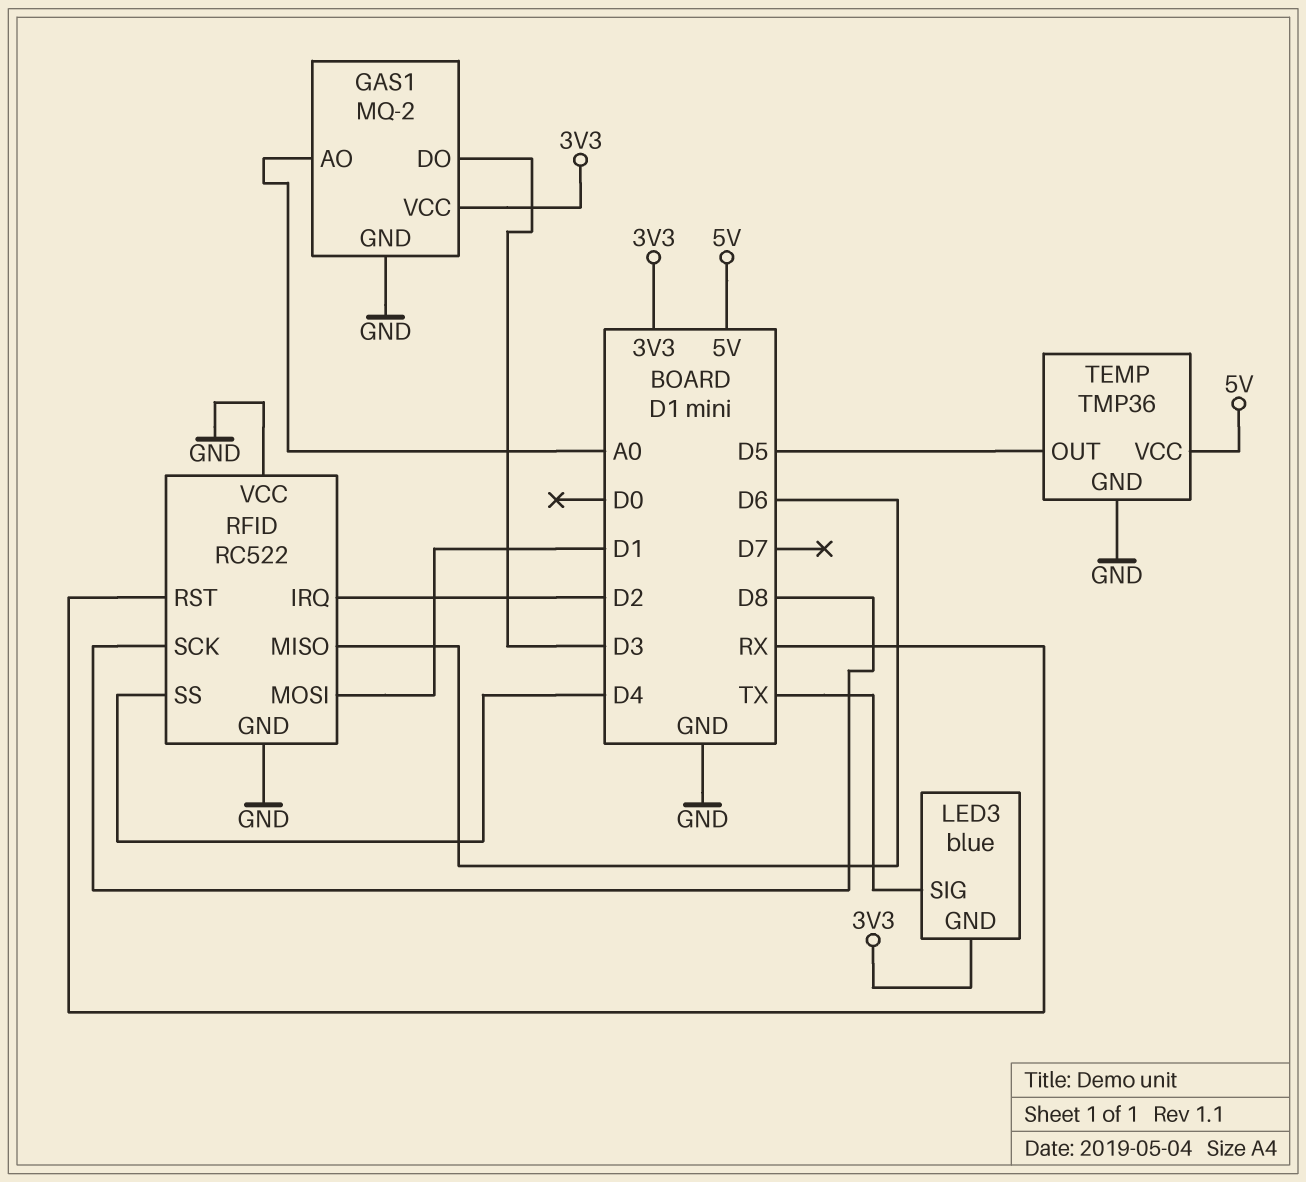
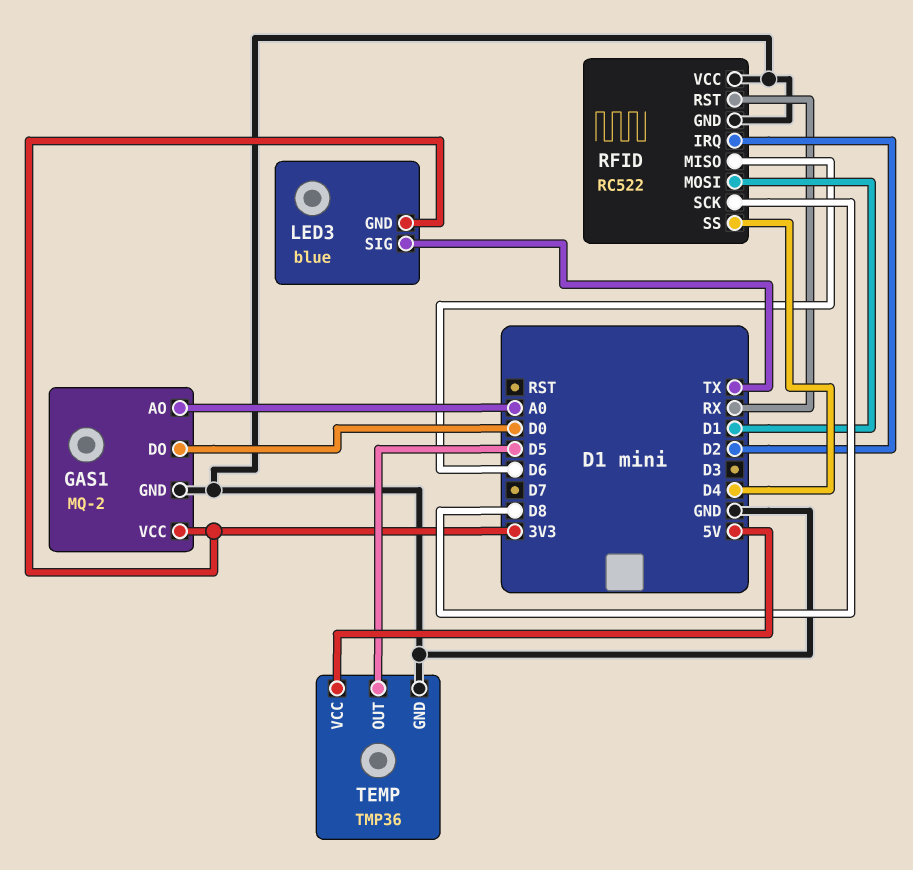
GAS1 pin DO: D3 -> D0

